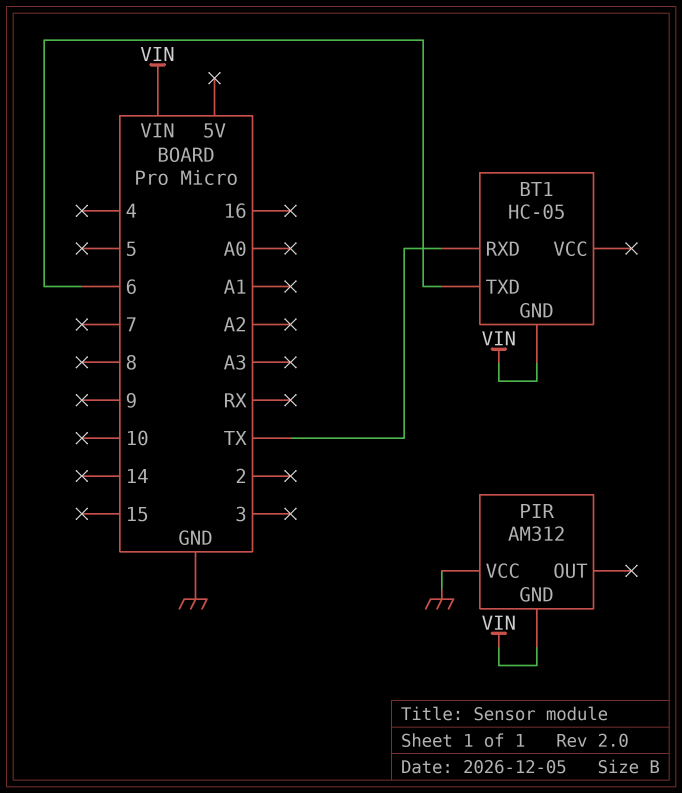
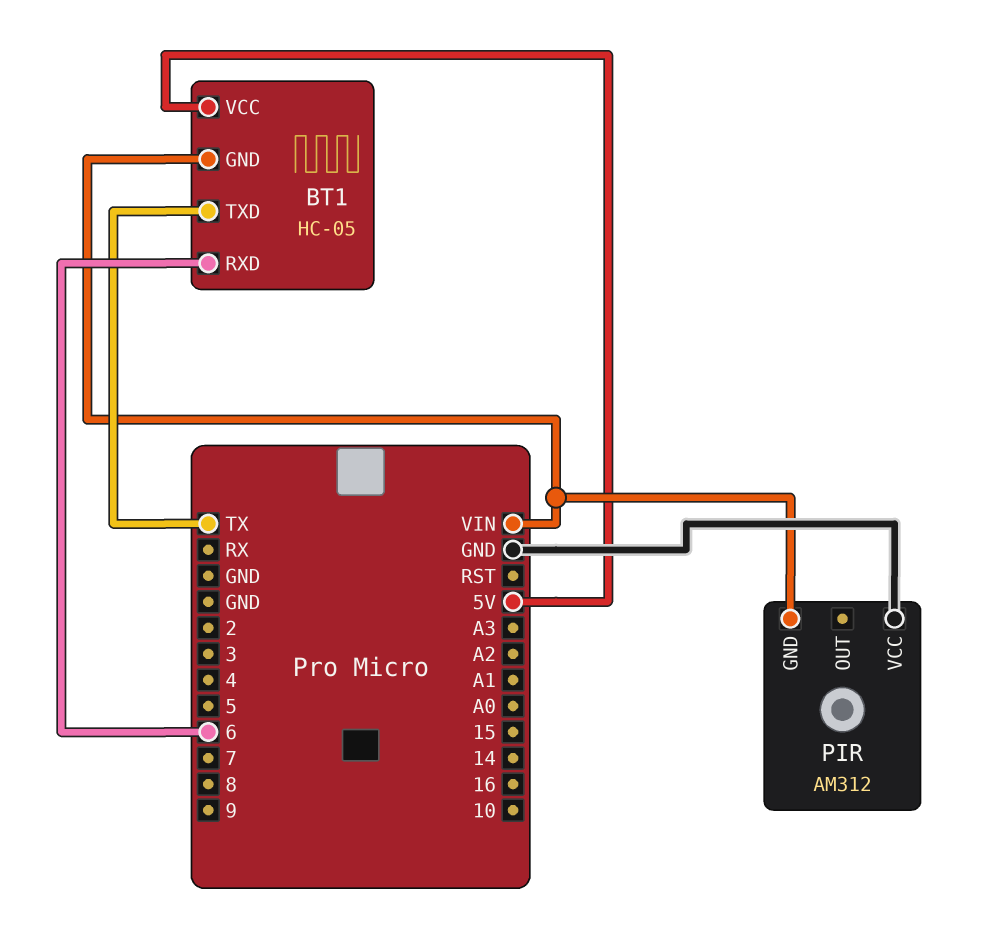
BT1 pin RXD: TX -> 6
BT1 pin TXD: 6 -> TX
BT1 pin VCC: none -> 5V

